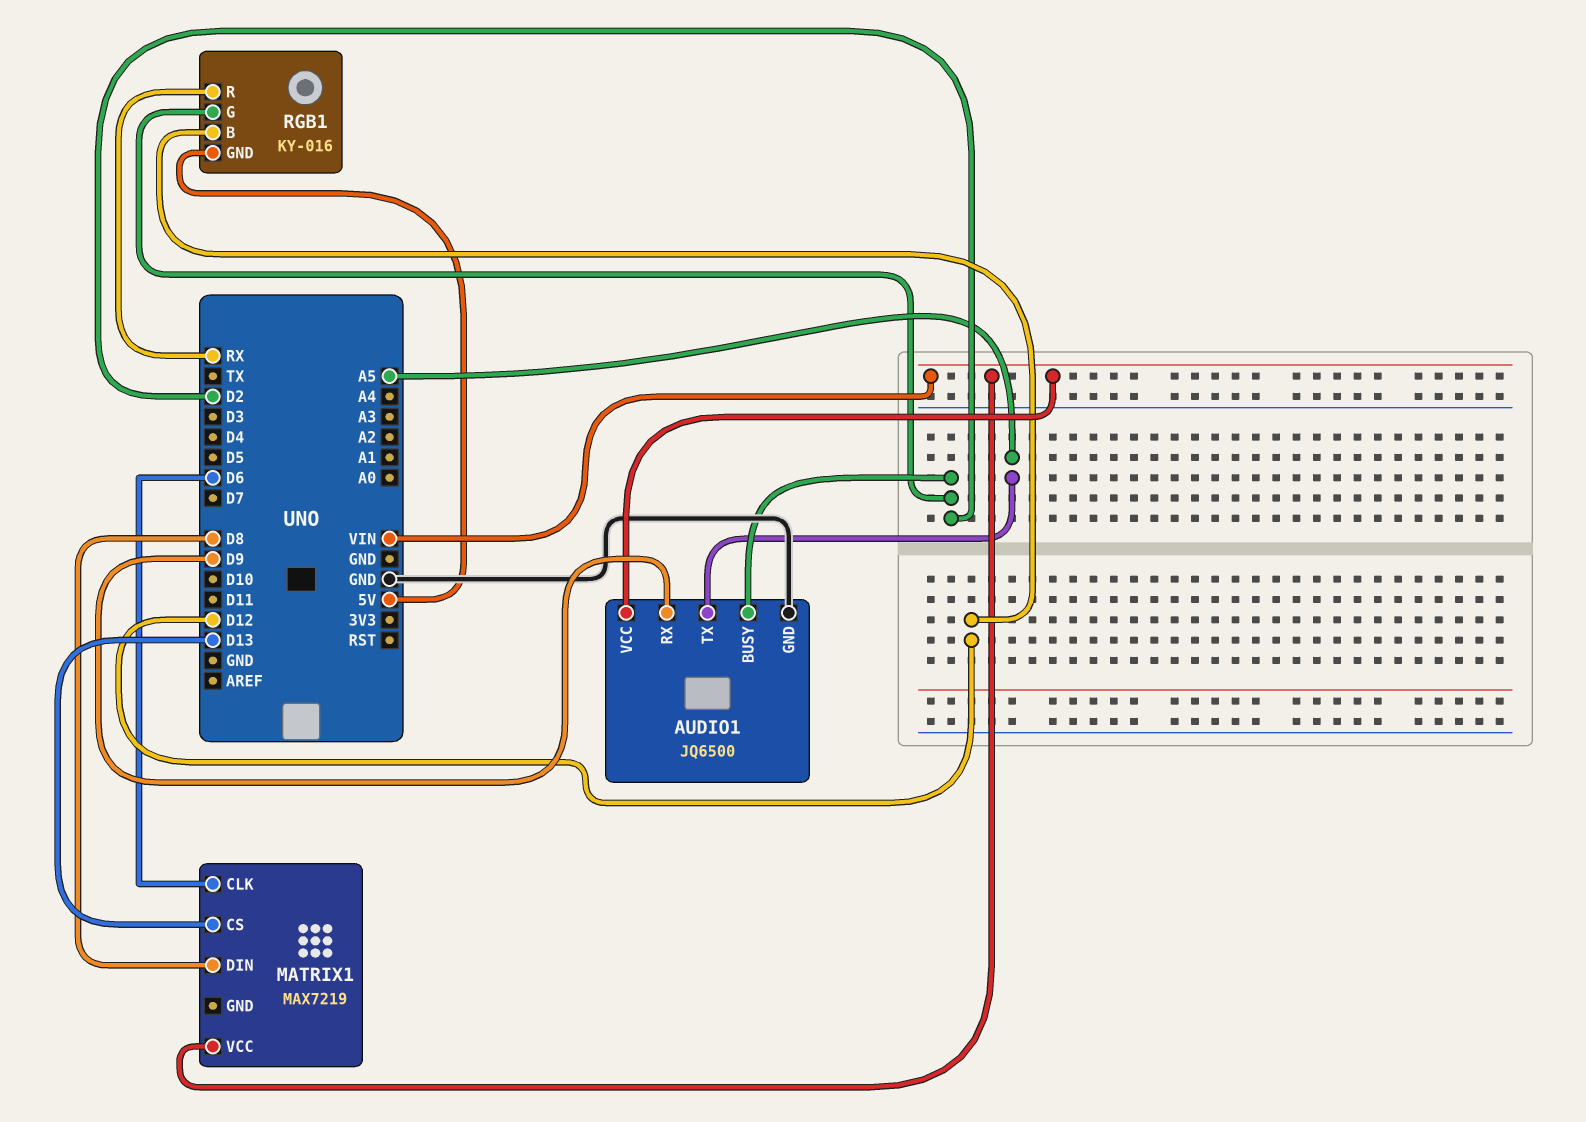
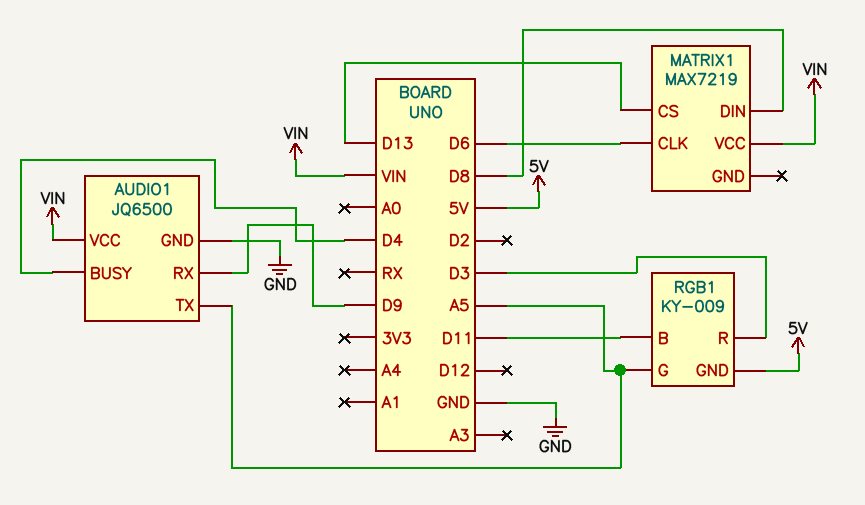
AUDIO1 pin BUSY: D2 -> D4
RGB1: KY-016 -> KY-009
RGB1 pin B: D12 -> D11
RGB1 pin G: D2 -> A5
RGB1 pin R: RX -> D3

